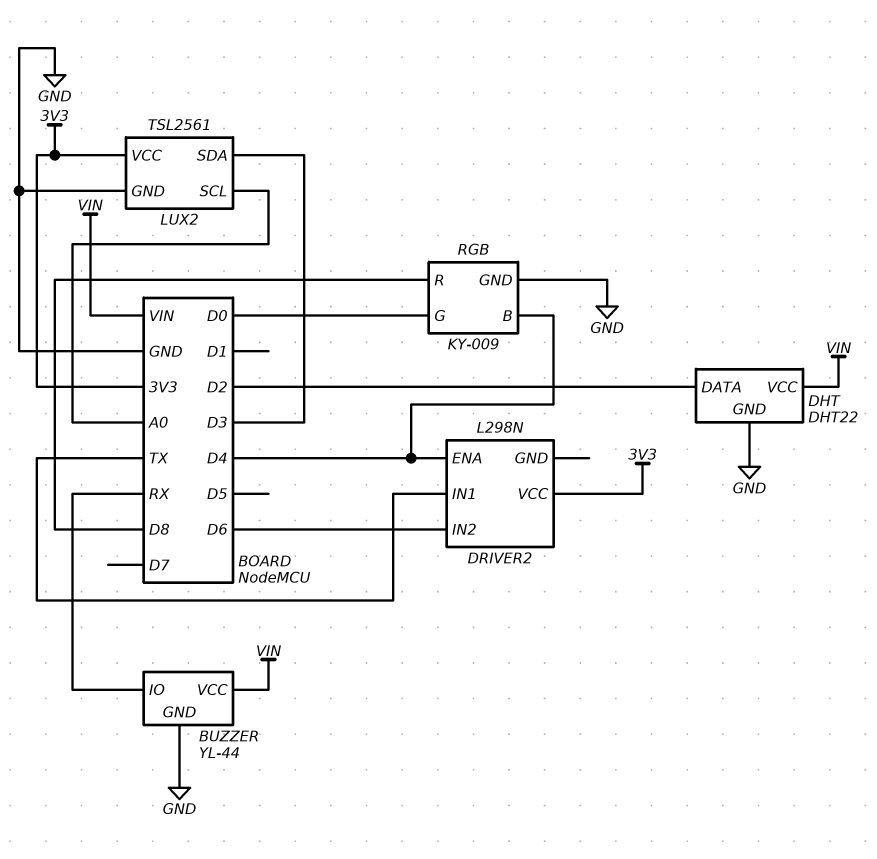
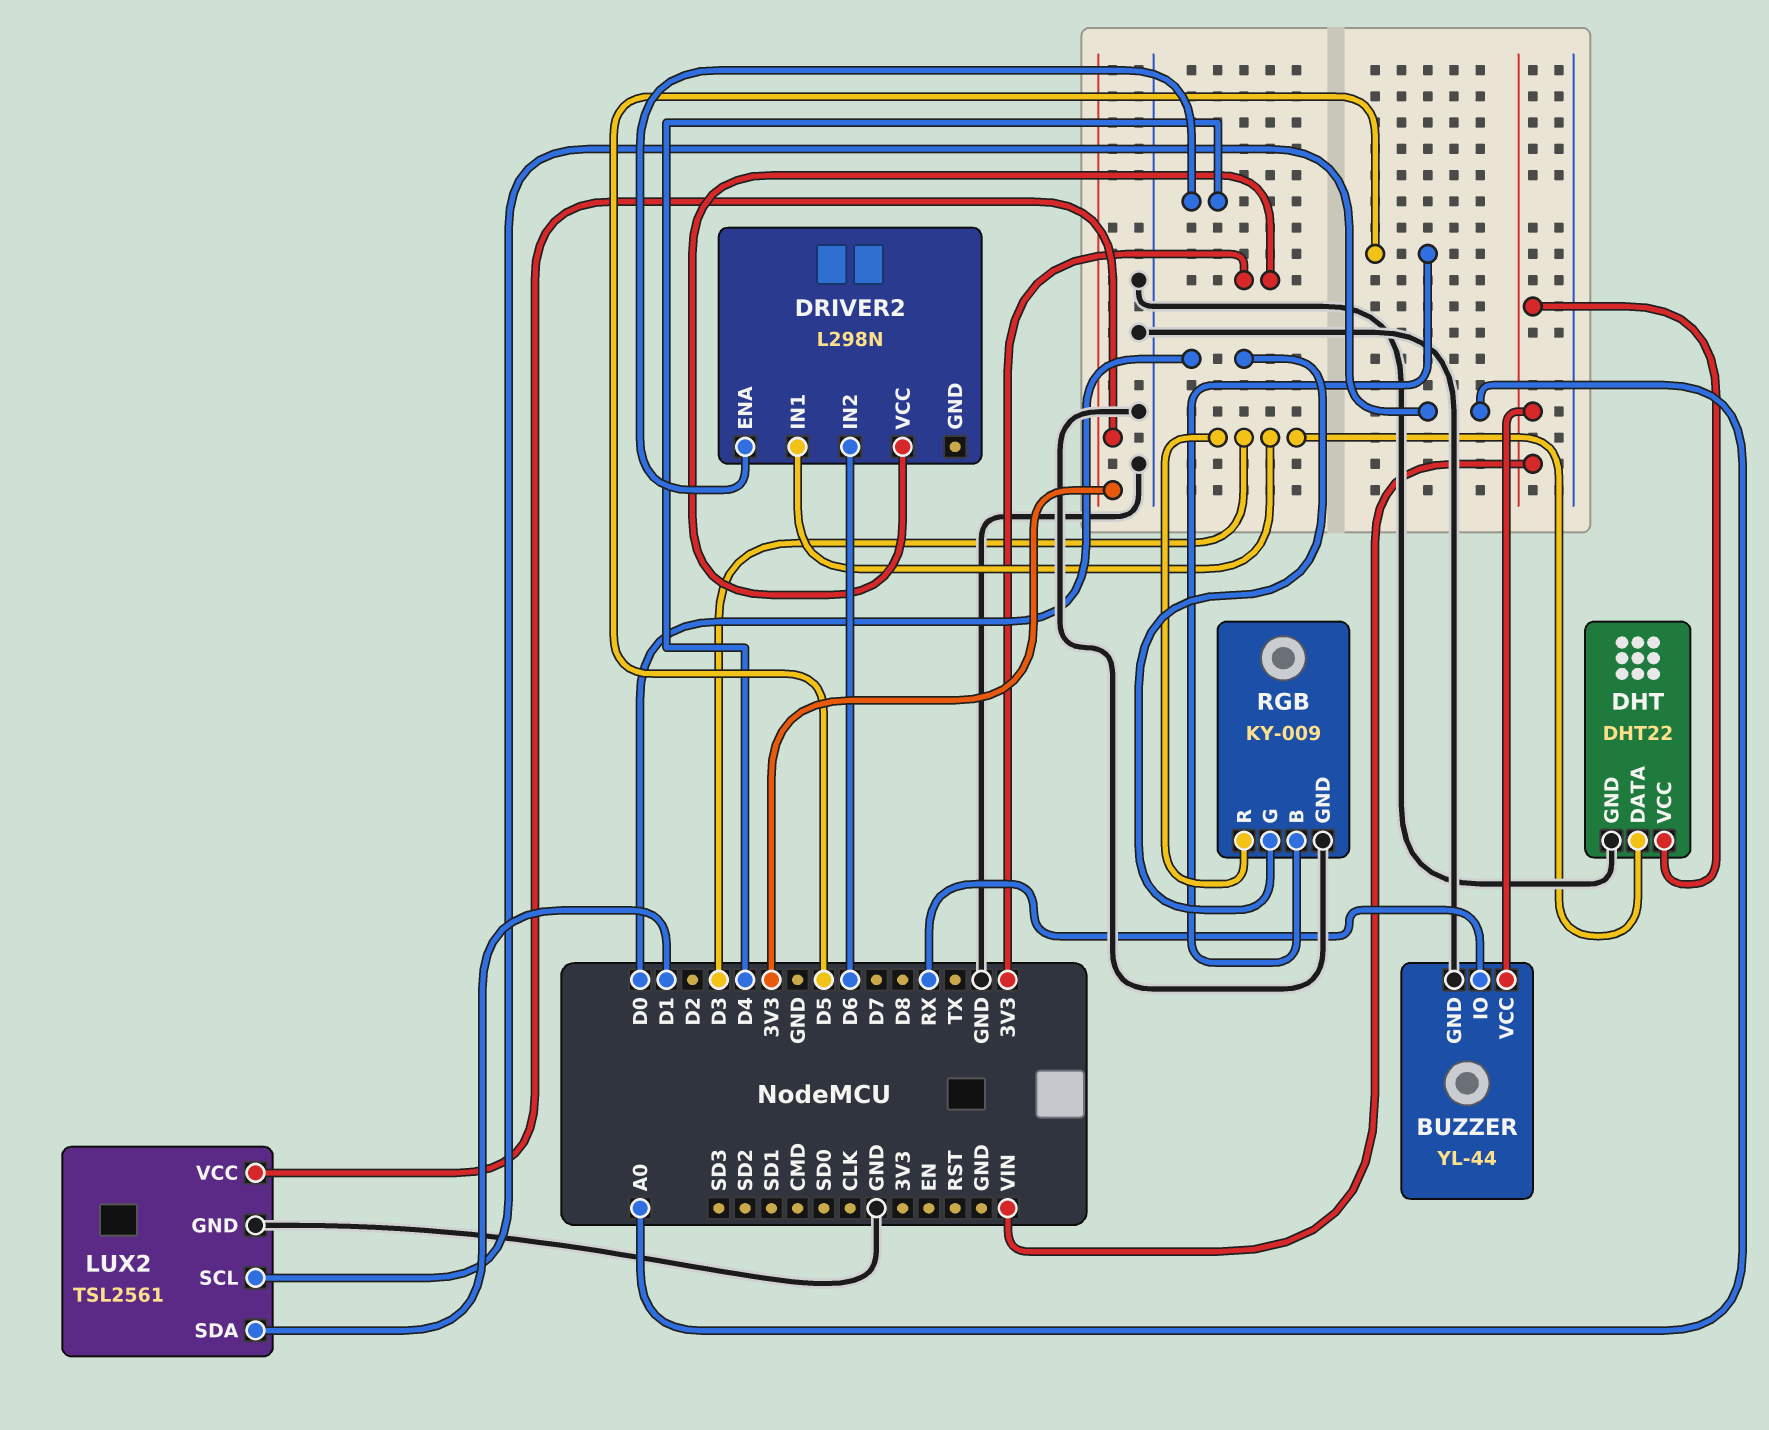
DHT pin DATA: D2 -> D3
DRIVER2 pin IN1: TX -> D3
LUX2 pin SDA: D3 -> D1
RGB pin B: D4 -> D5
RGB pin R: D8 -> D3

